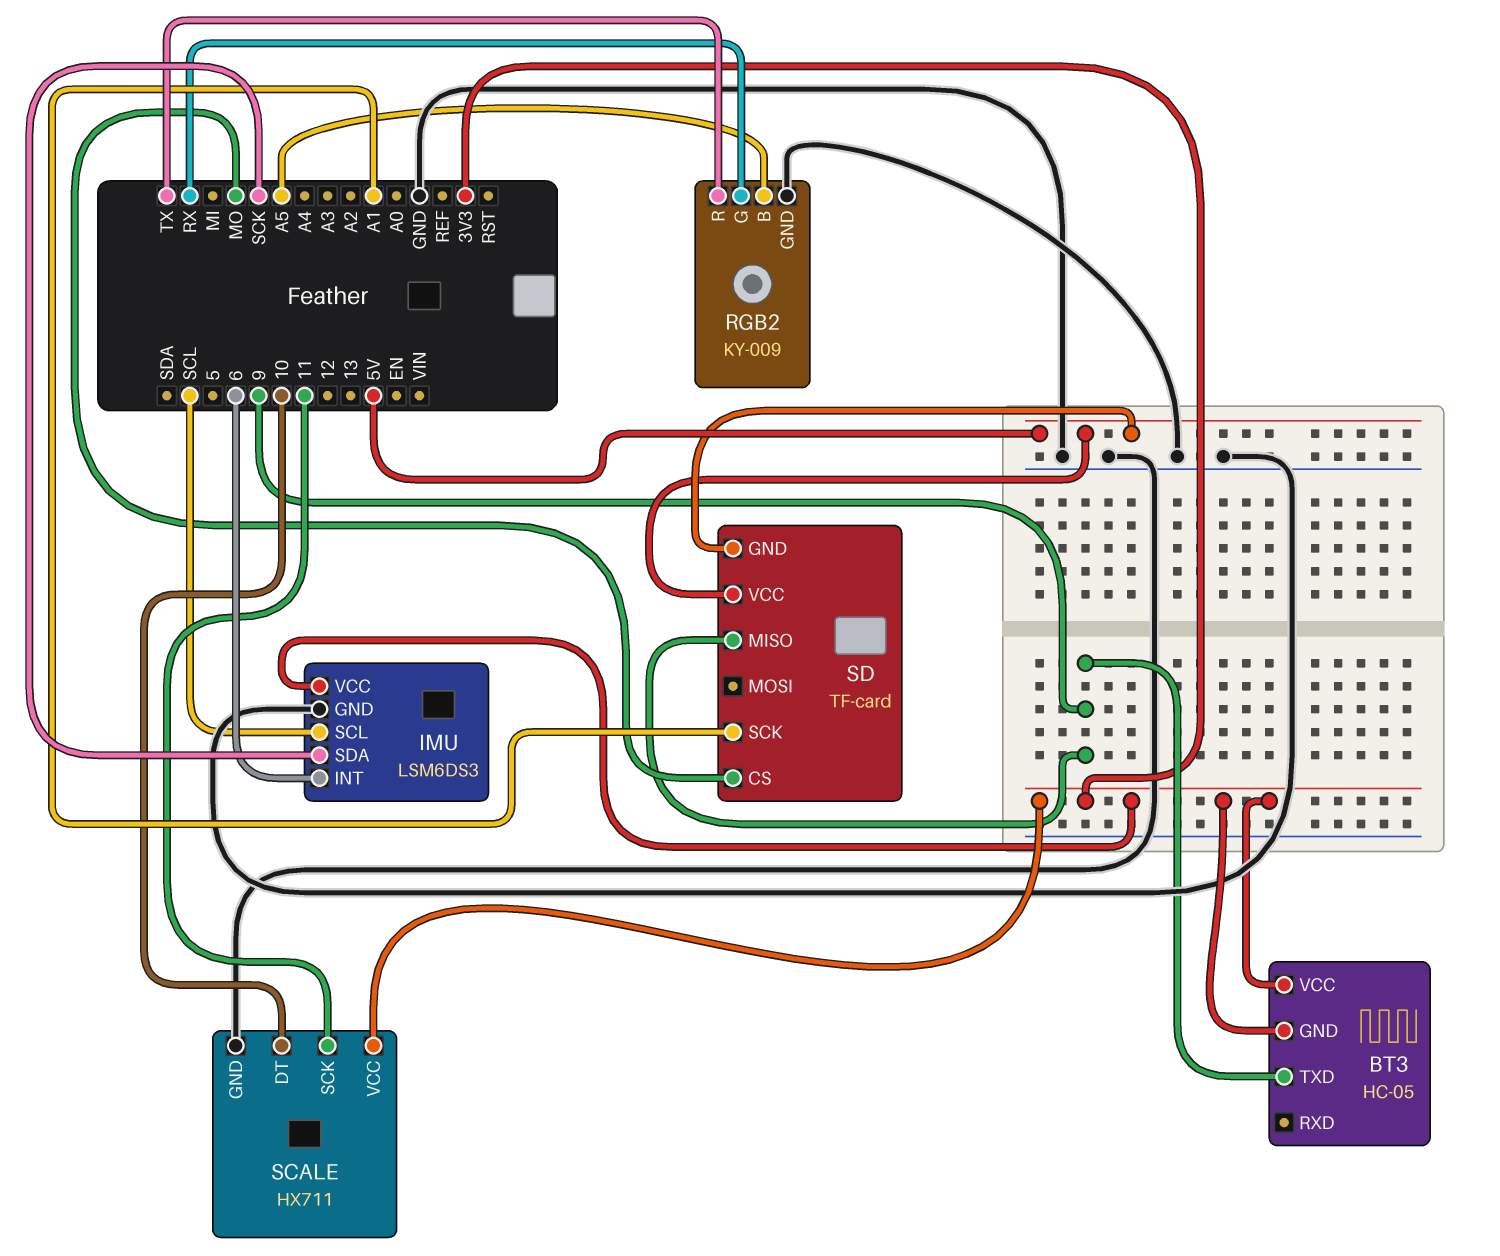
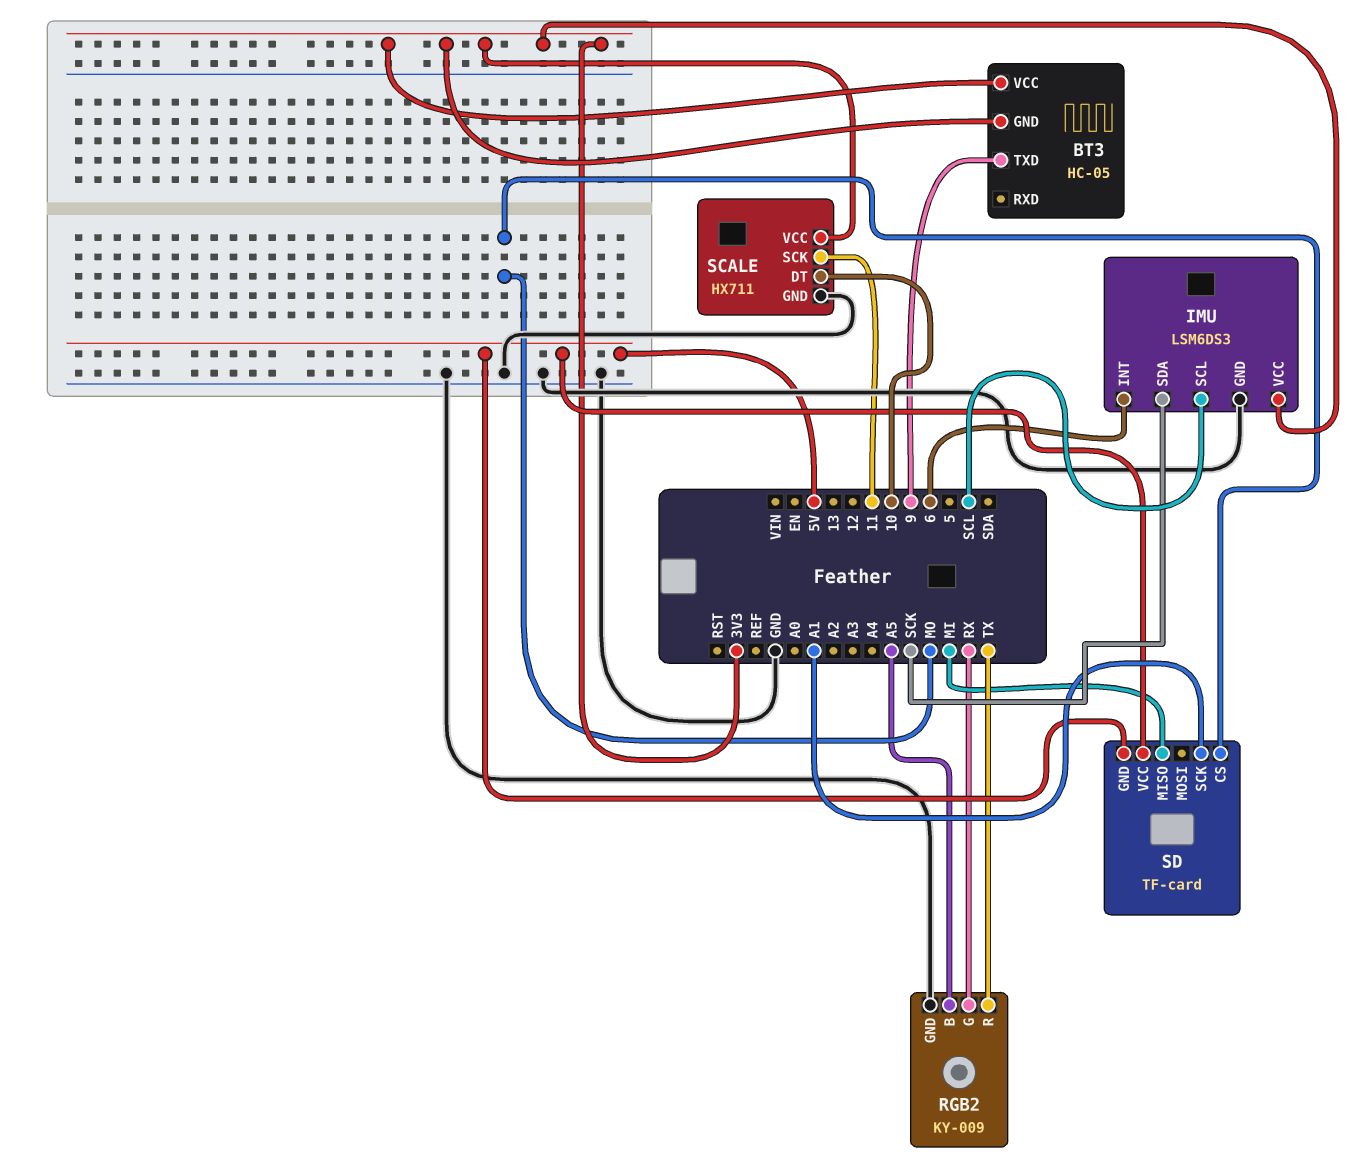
SD pin MISO: 9 -> MI

